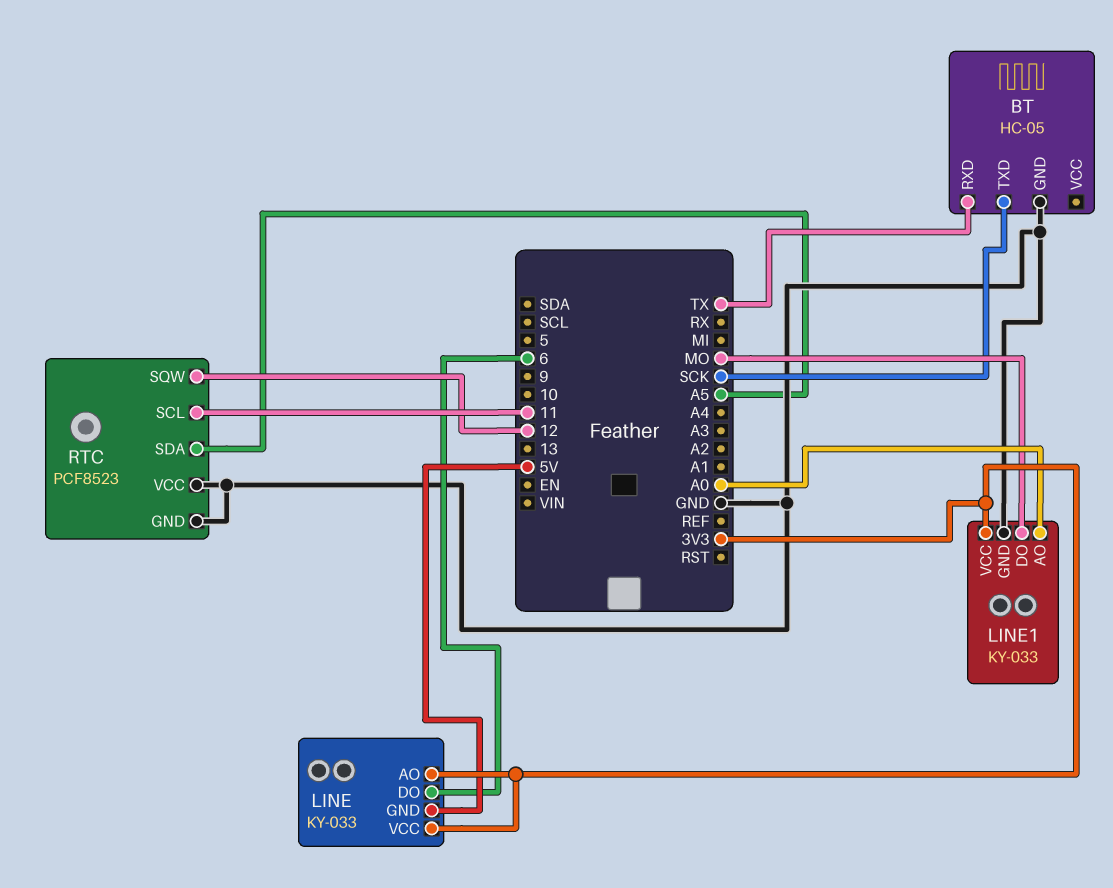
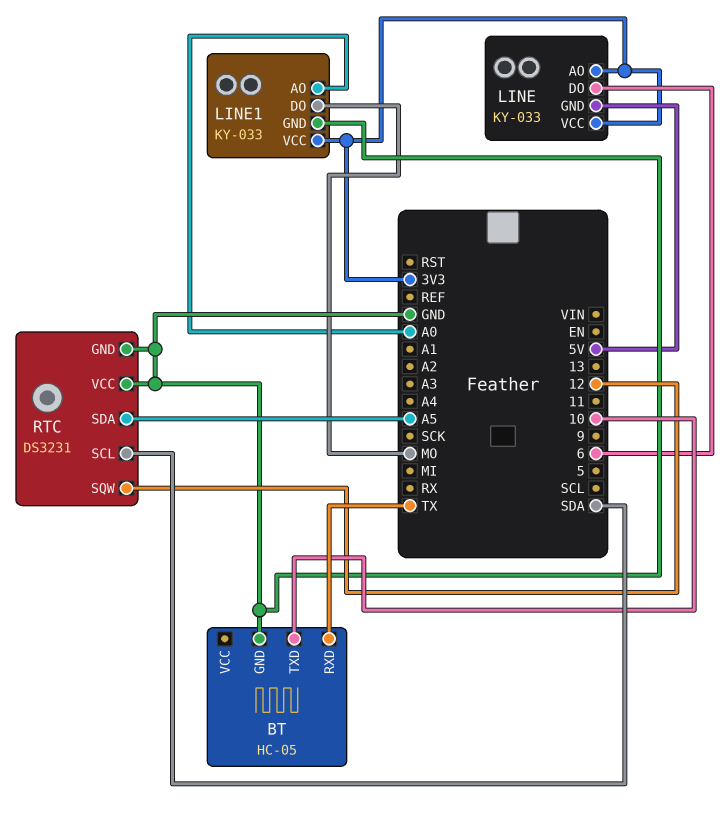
BT pin TXD: SCK -> 10
RTC: PCF8523 -> DS3231
RTC pin SCL: 11 -> SDA

